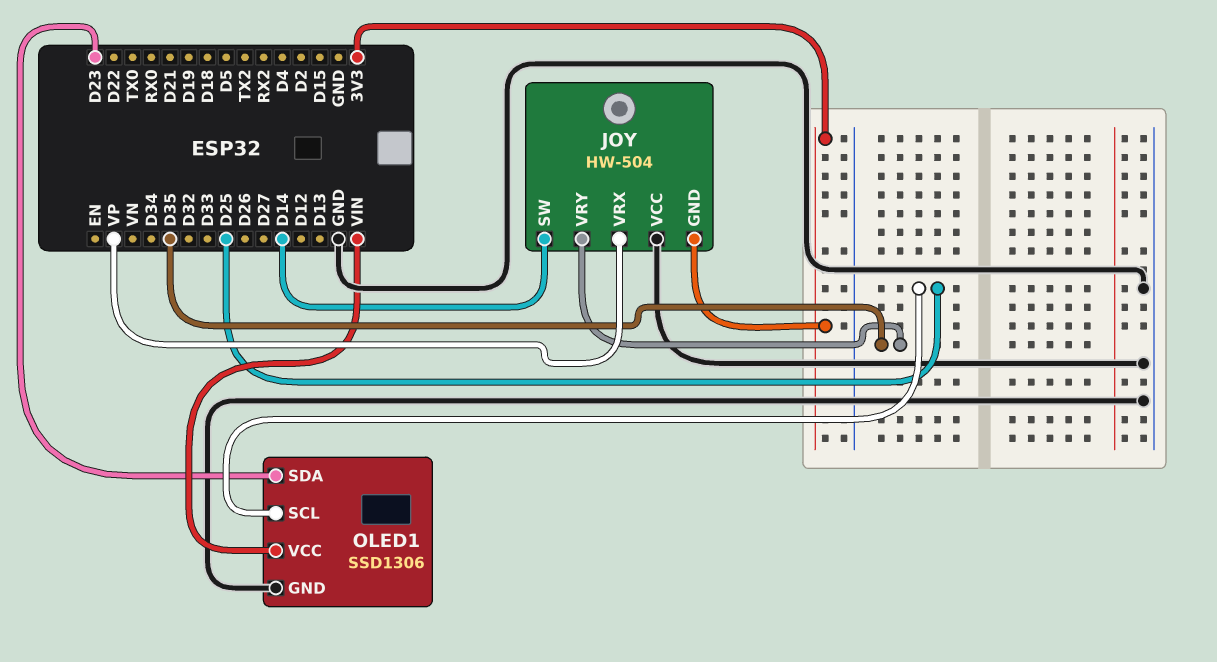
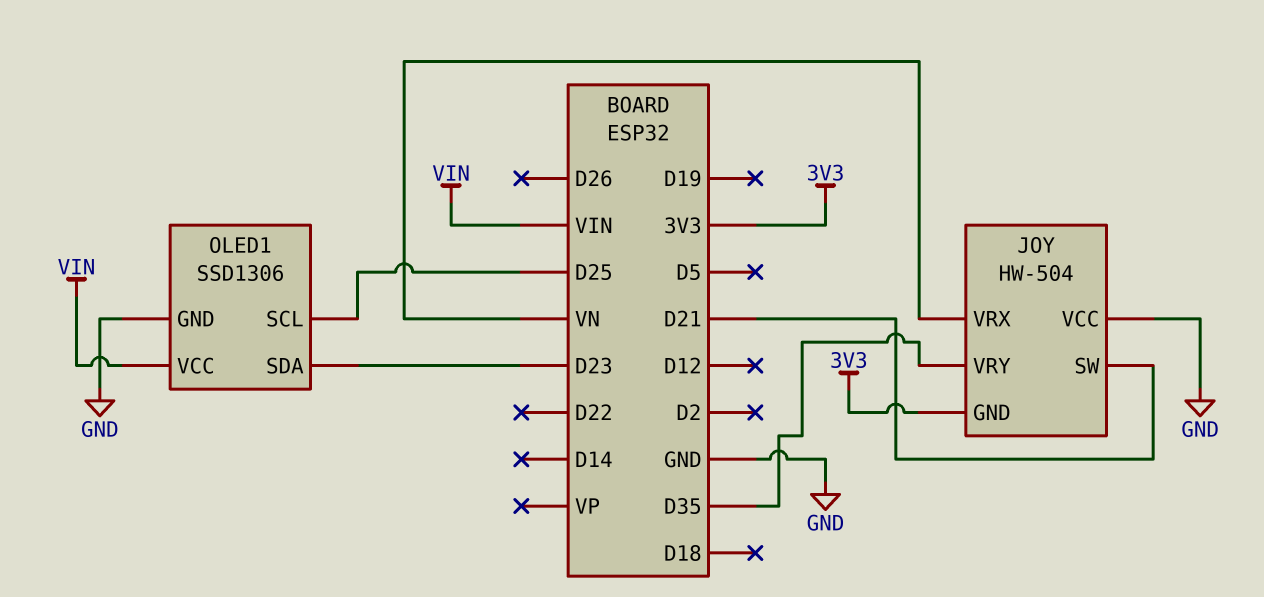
JOY pin SW: D14 -> D21
JOY pin VRX: VP -> VN

